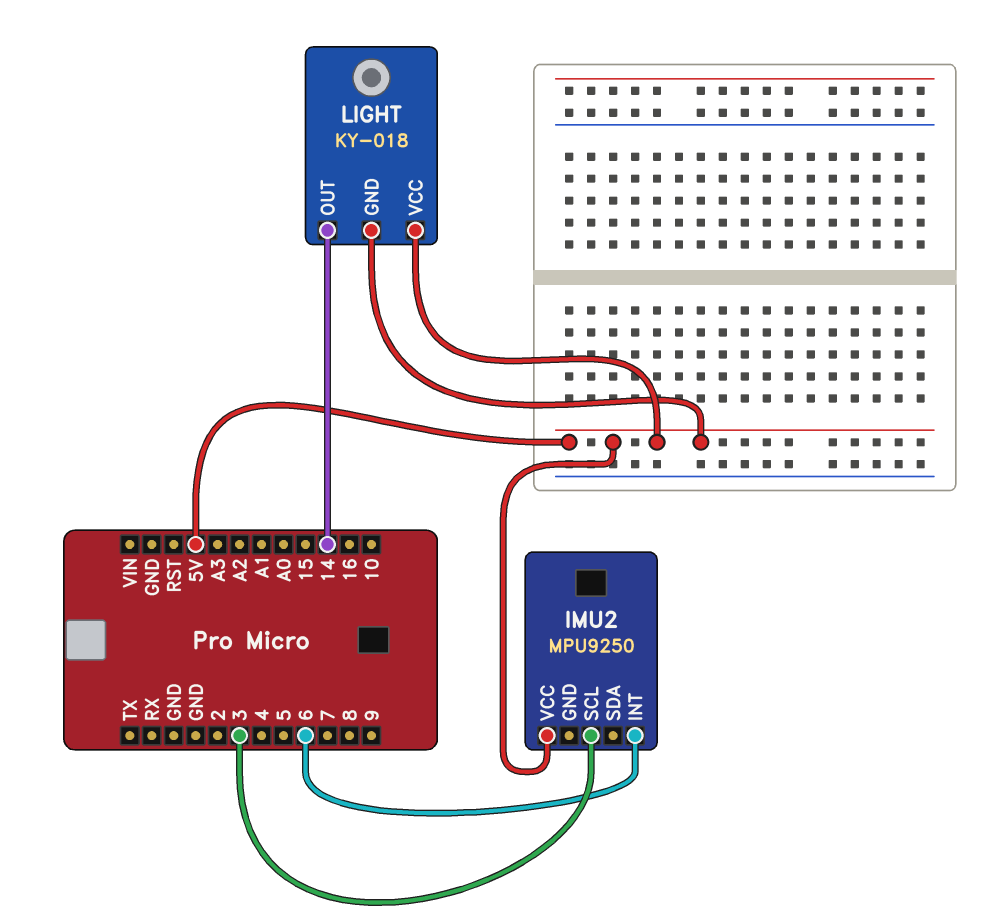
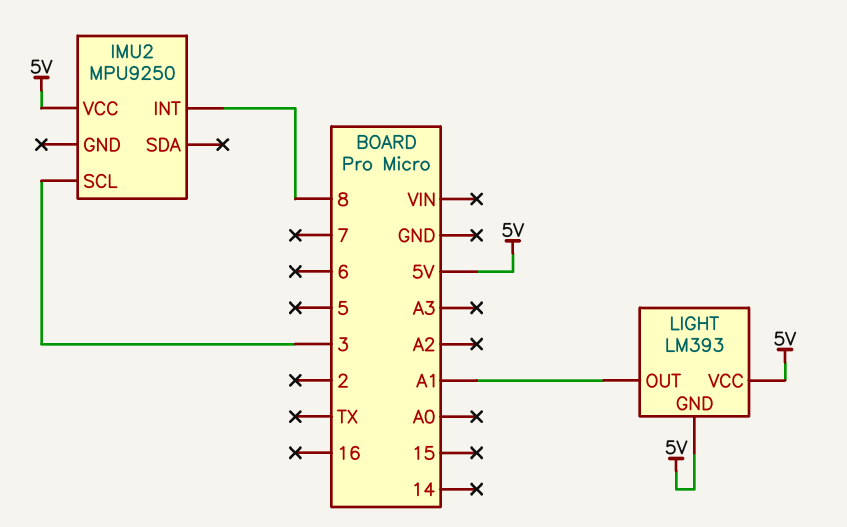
IMU2 pin INT: 6 -> 8
LIGHT: KY-018 -> LM393
LIGHT pin OUT: 14 -> A1

